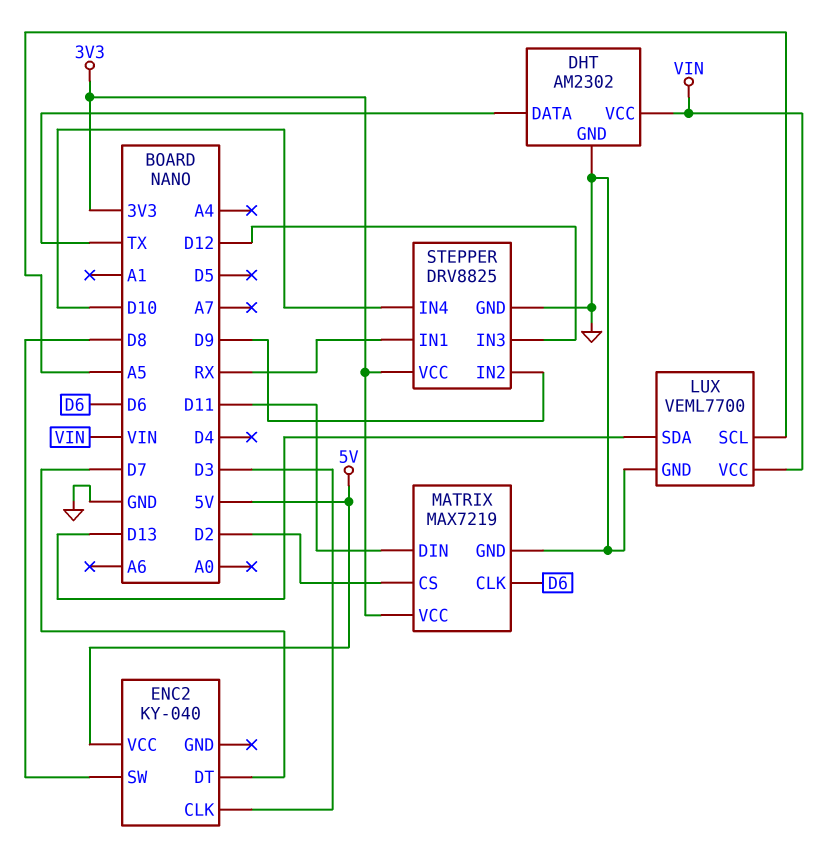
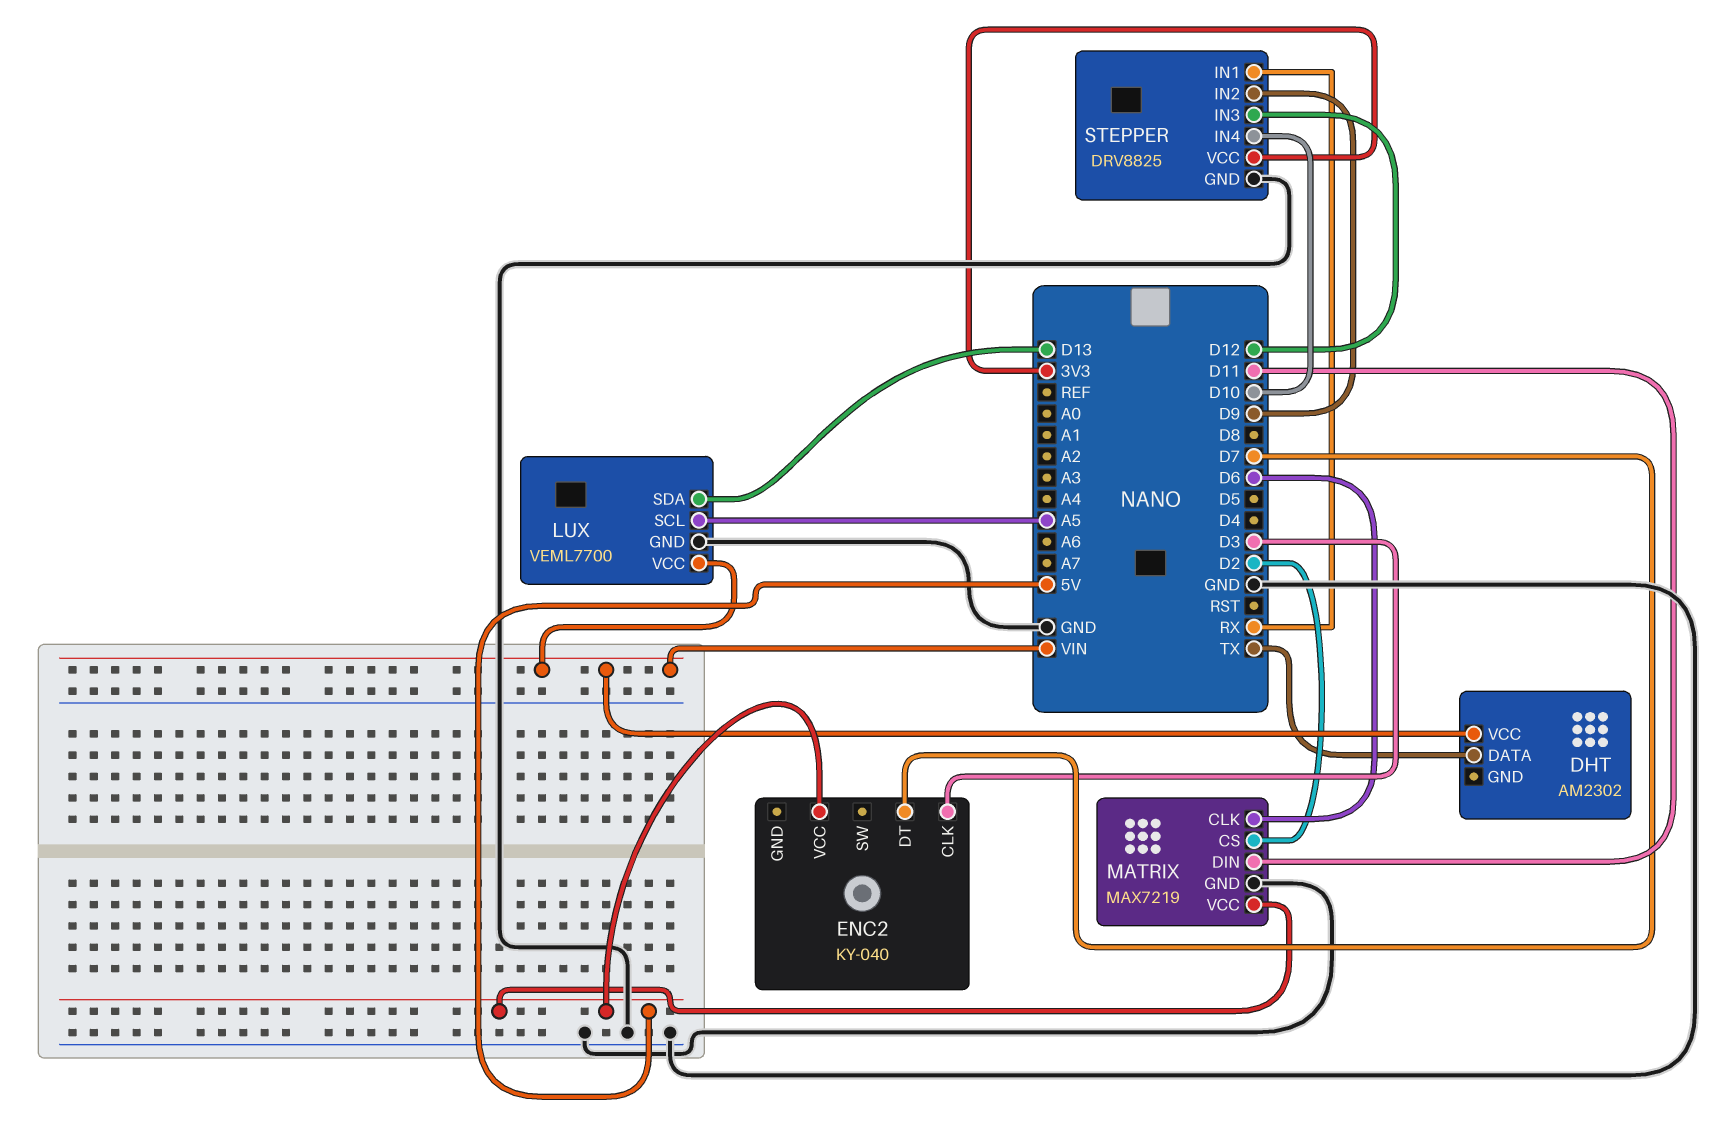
DHT pin GND: GND -> none
ENC2 pin SW: D8 -> none
MATRIX pin VCC: 3V3 -> 5V

